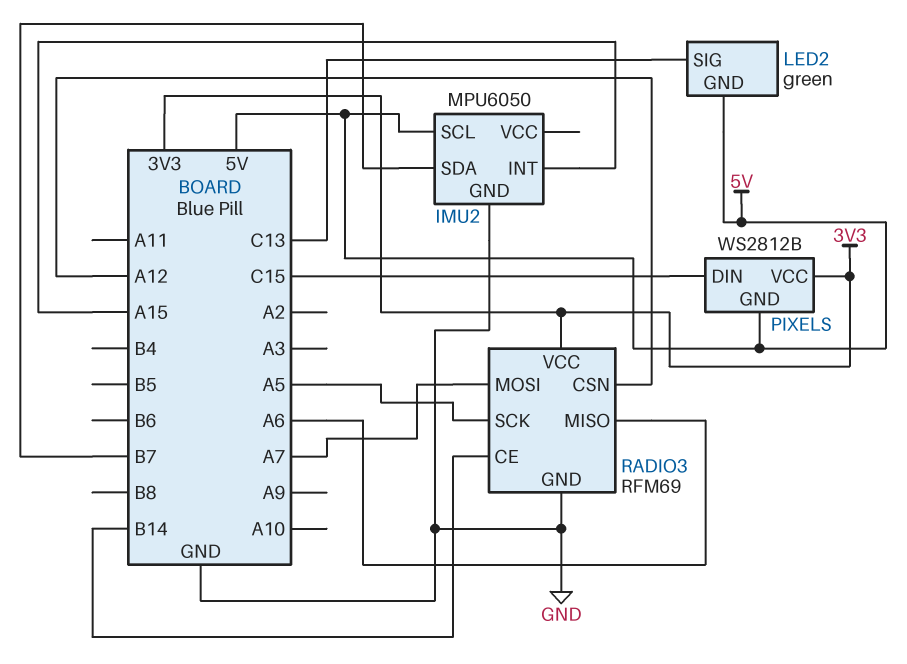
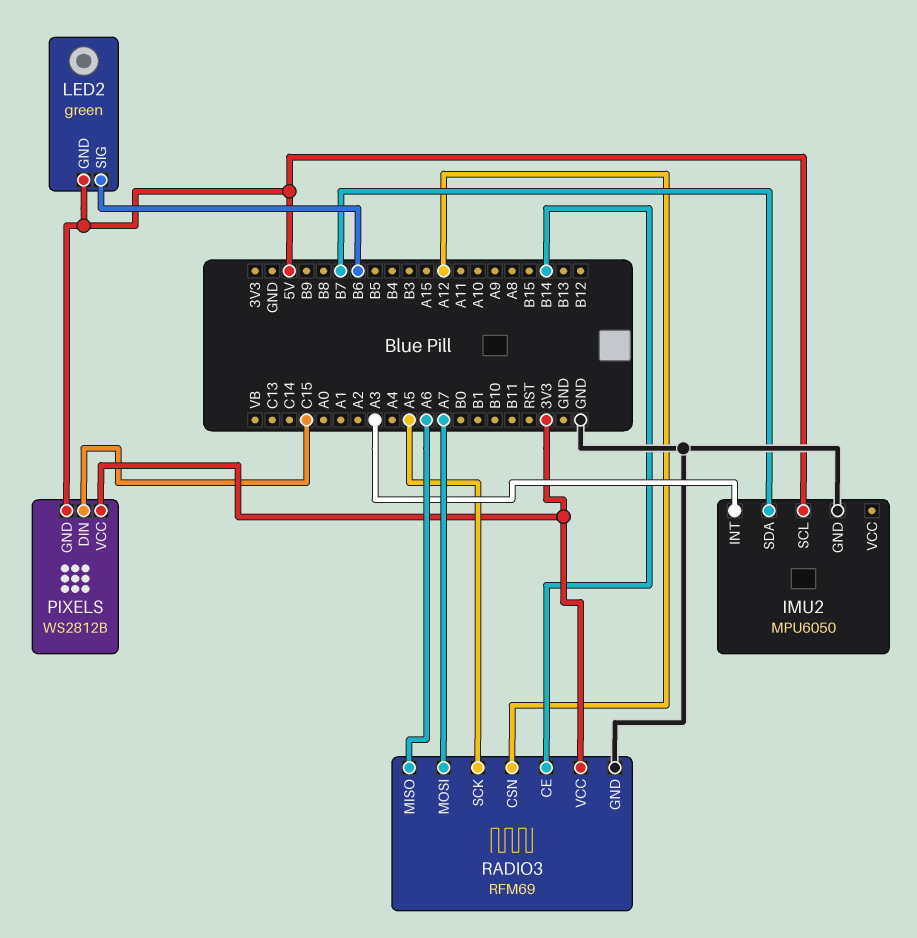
IMU2 pin INT: A15 -> A3
LED2 pin SIG: C13 -> B6

